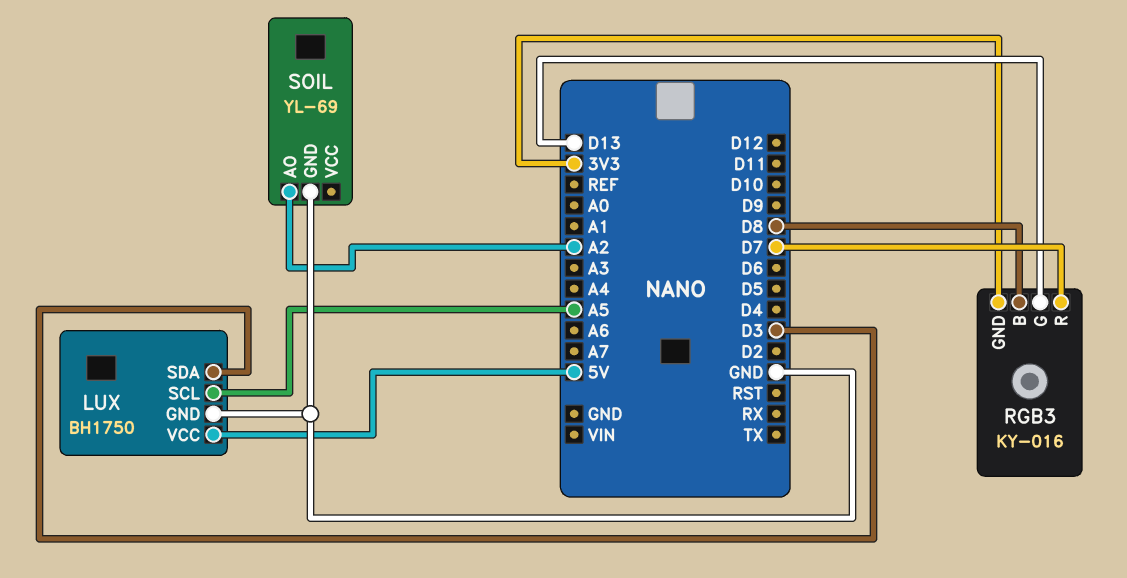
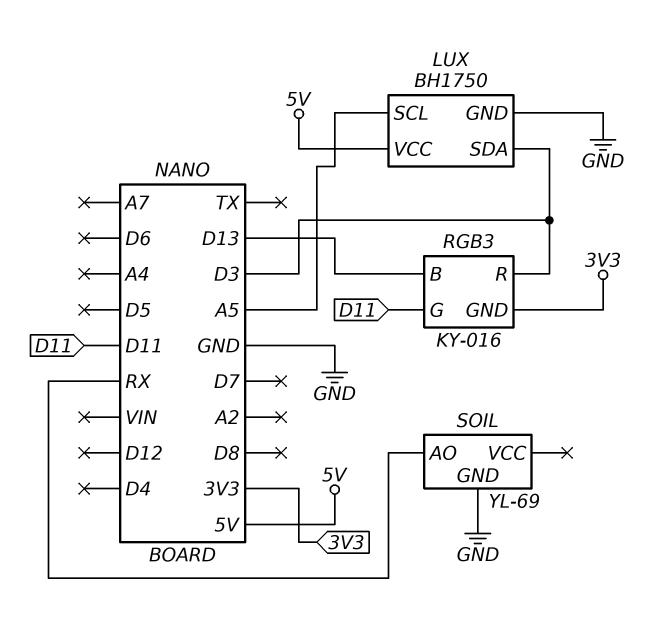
RGB3 pin B: D8 -> D13
RGB3 pin G: D13 -> D11
RGB3 pin R: D7 -> D3
SOIL pin AO: A2 -> RX

